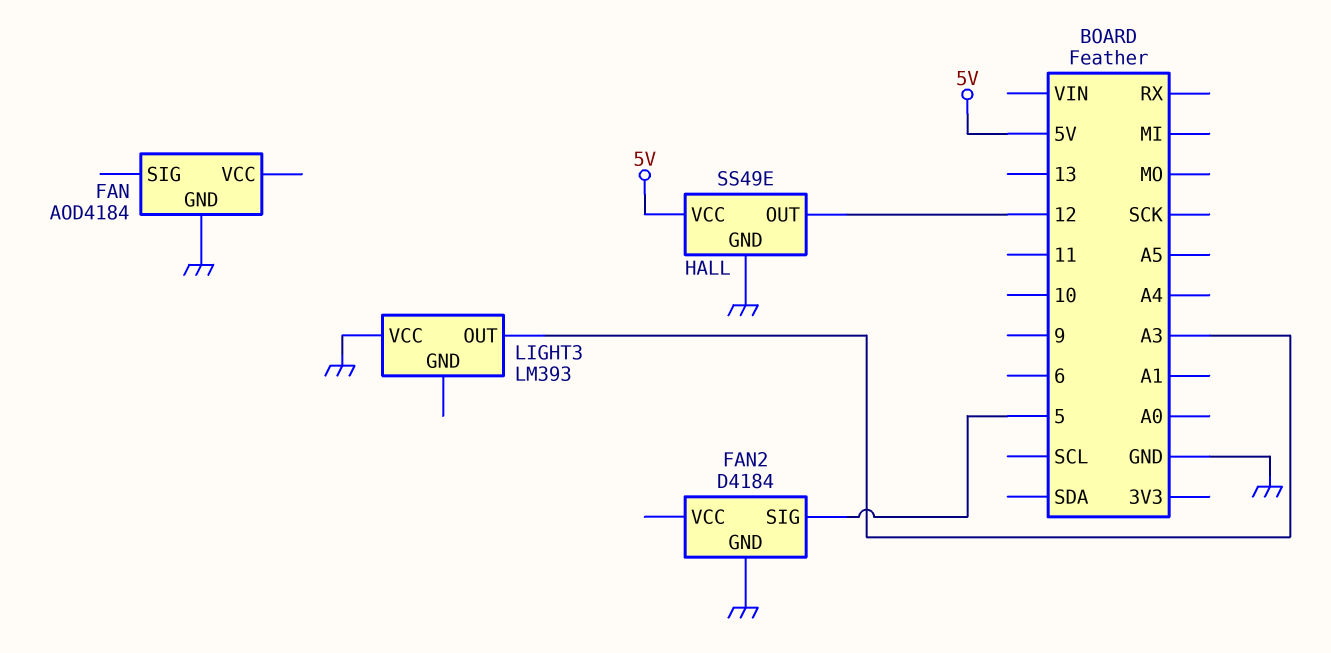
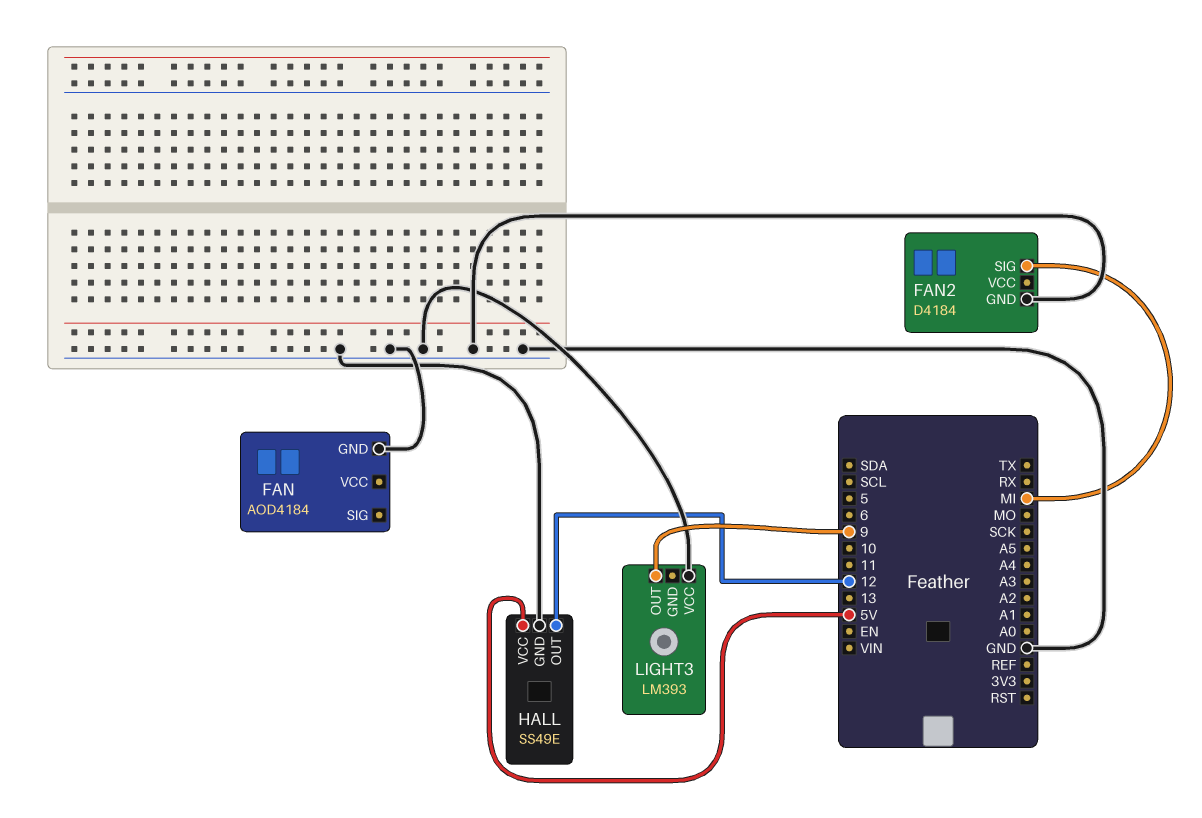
FAN2 pin SIG: 5 -> MI
LIGHT3 pin OUT: A3 -> 9

